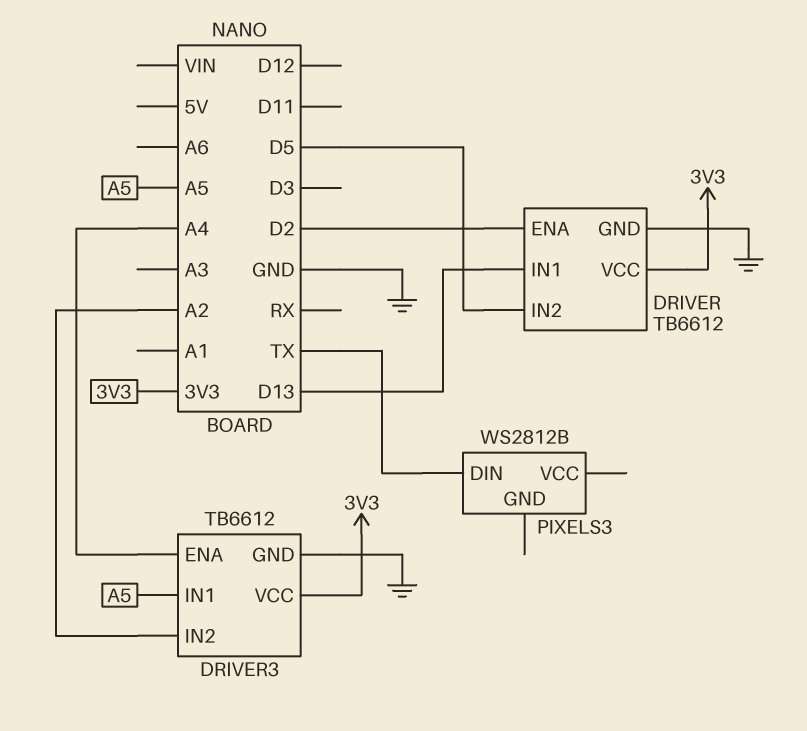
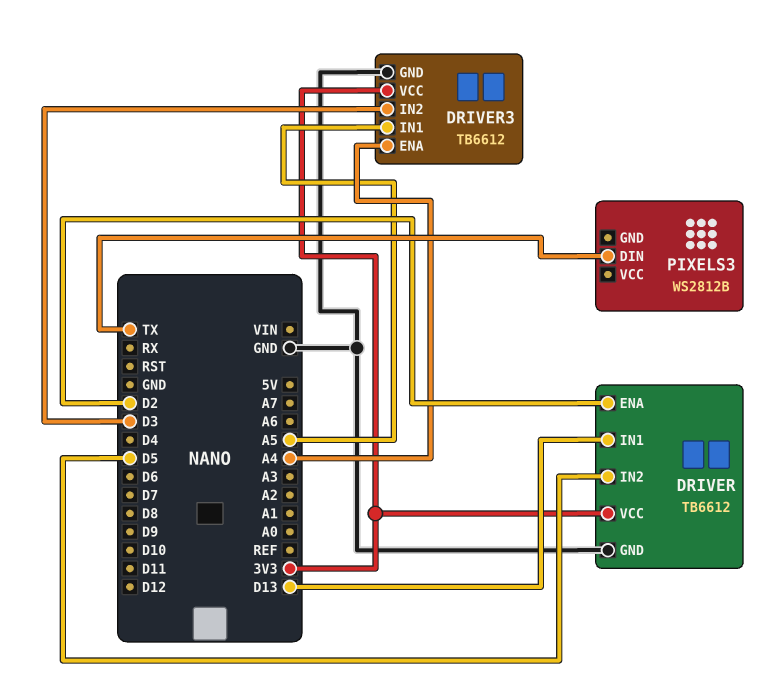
DRIVER3 pin IN2: A2 -> D3

